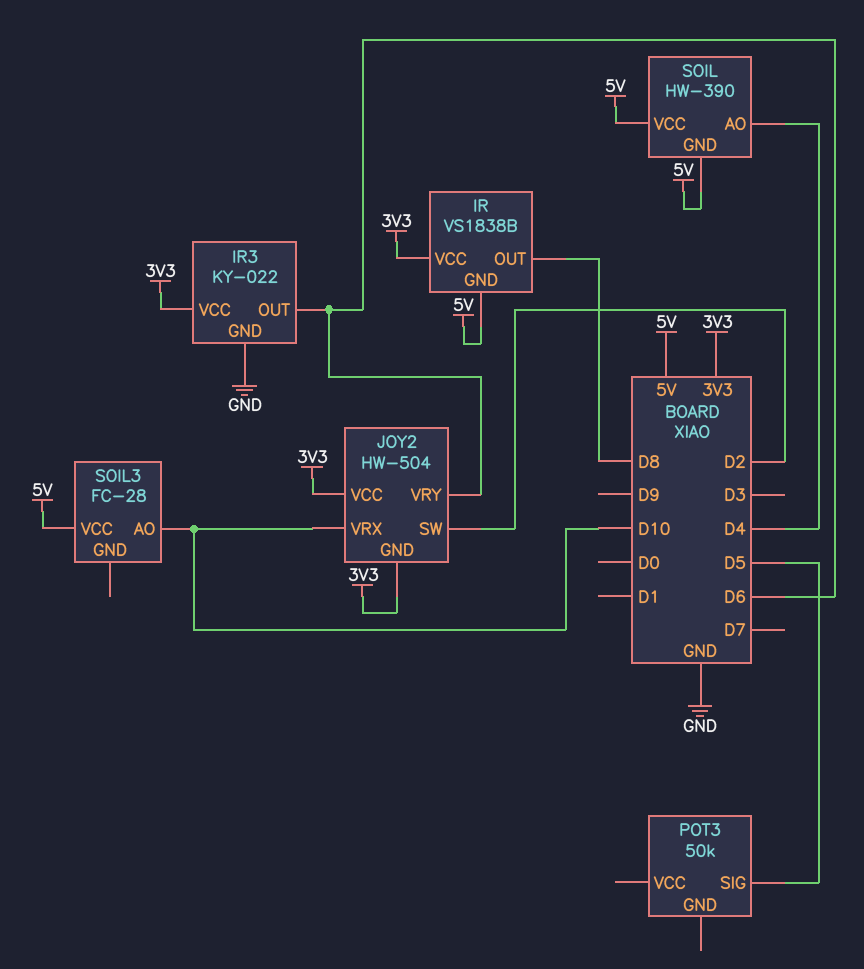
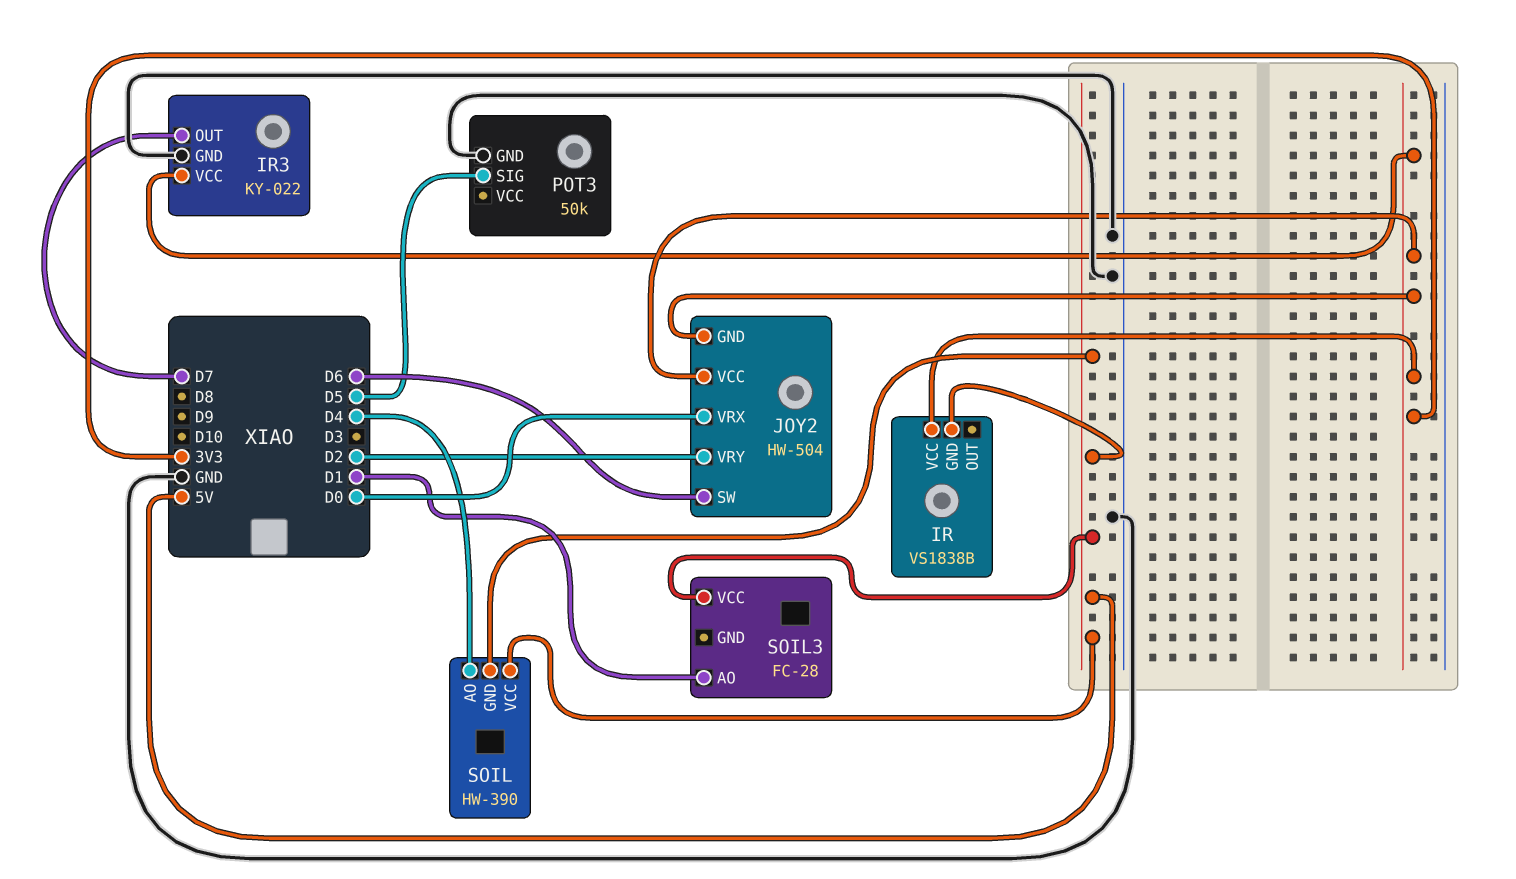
IR pin OUT: D8 -> none
IR3 pin OUT: D6 -> D7
JOY2 pin SW: D2 -> D6
JOY2 pin VRX: D10 -> D0
JOY2 pin VRY: D6 -> D2
POT3 pin GND: none -> GND
SOIL3 pin AO: D10 -> D1

